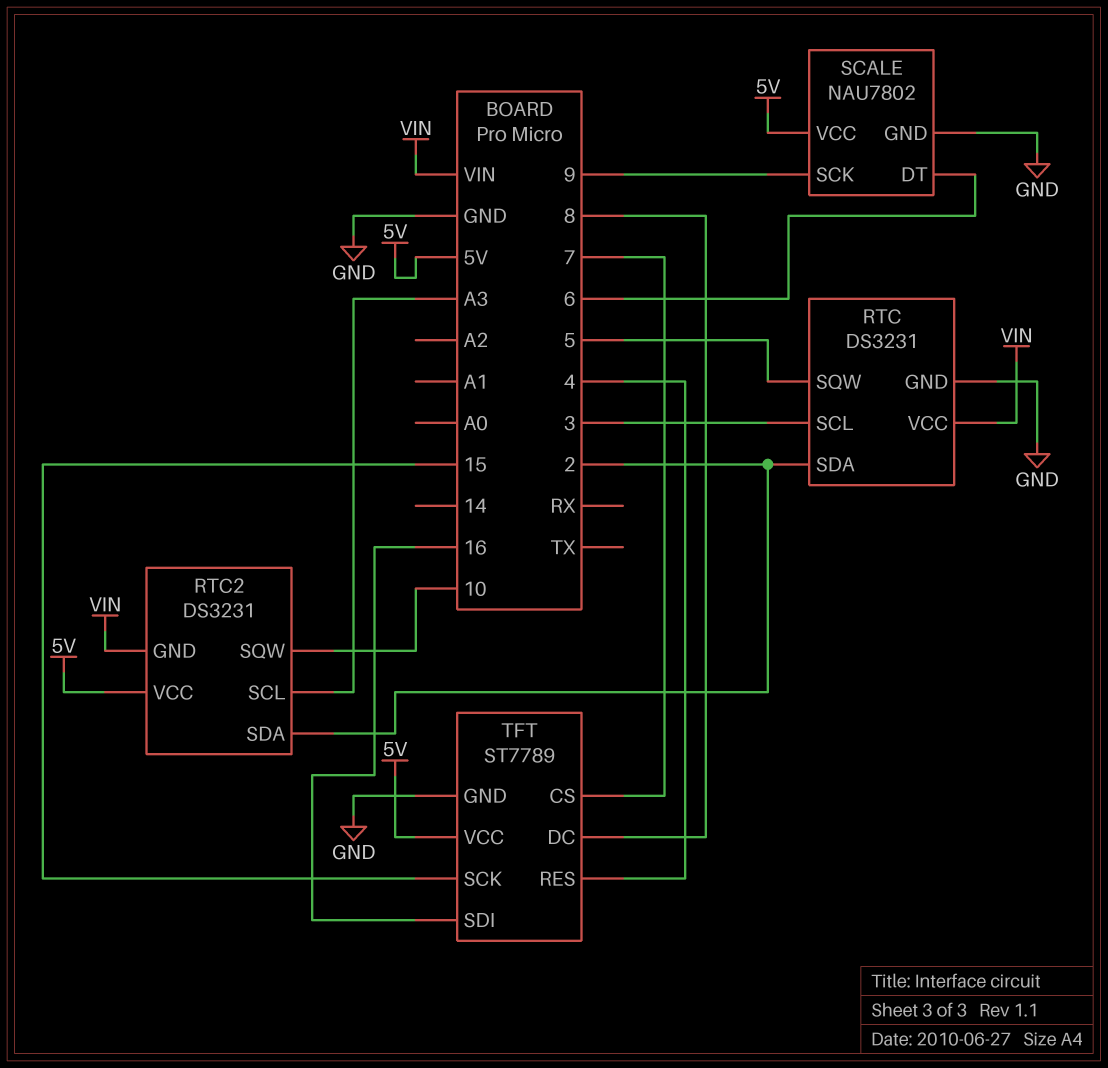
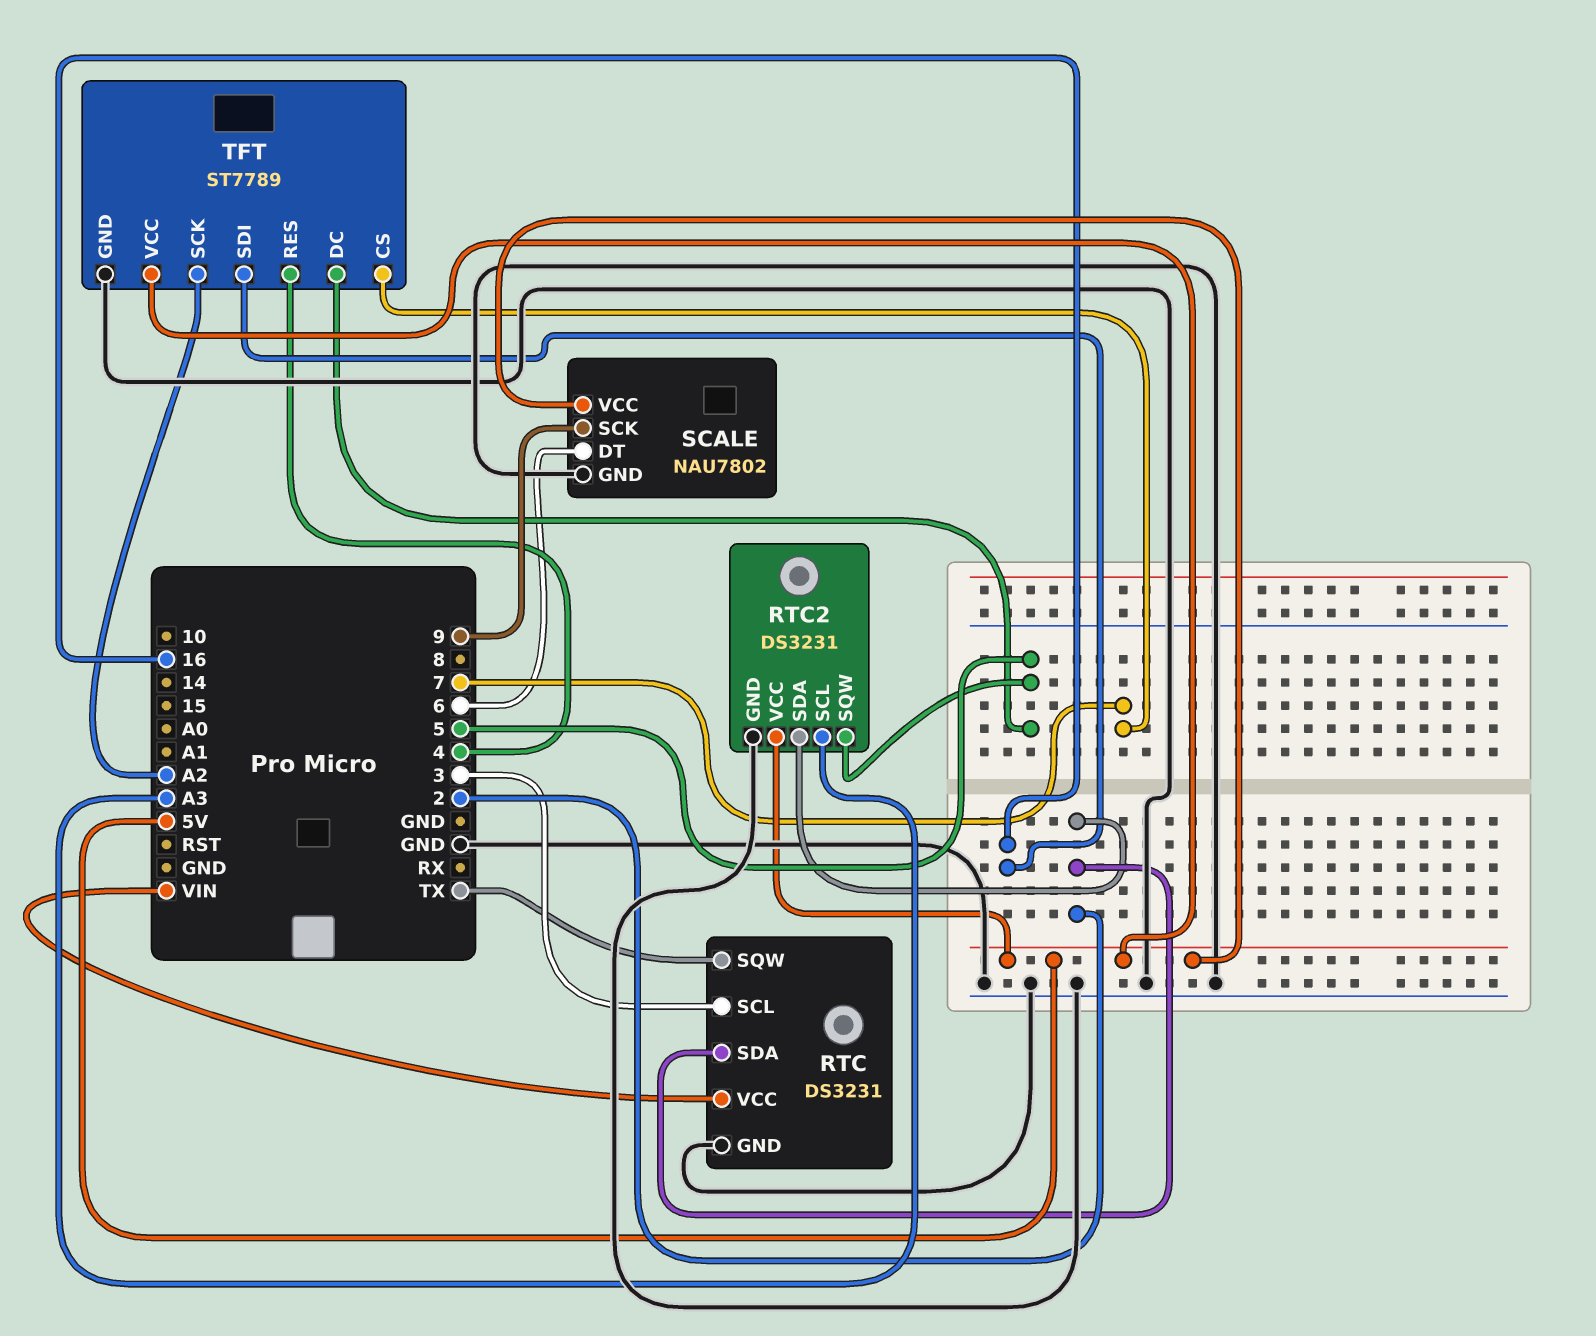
RTC pin SQW: 5 -> TX
RTC2 pin GND: VIN -> GND
RTC2 pin SQW: 10 -> 5
TFT pin DC: 8 -> 5
TFT pin SCK: 15 -> A2

